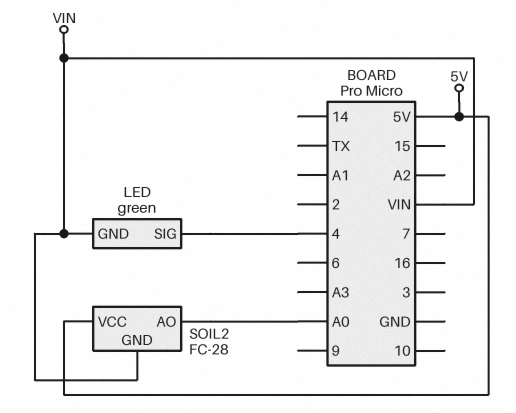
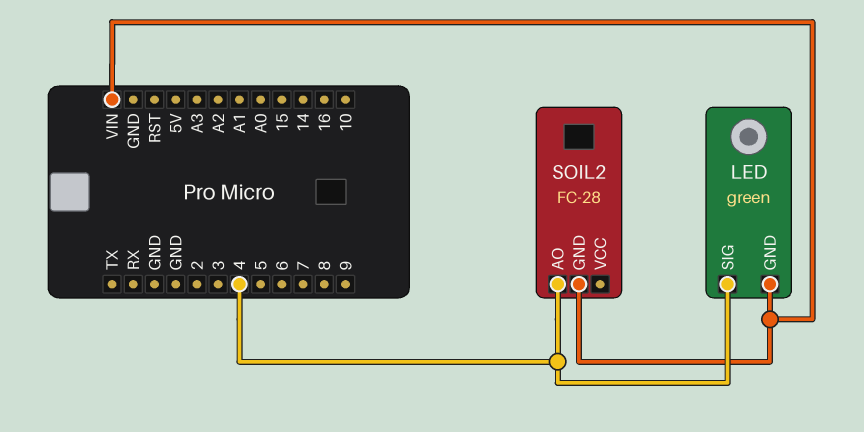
SOIL2 pin AO: A0 -> 4
SOIL2 pin VCC: 5V -> none

